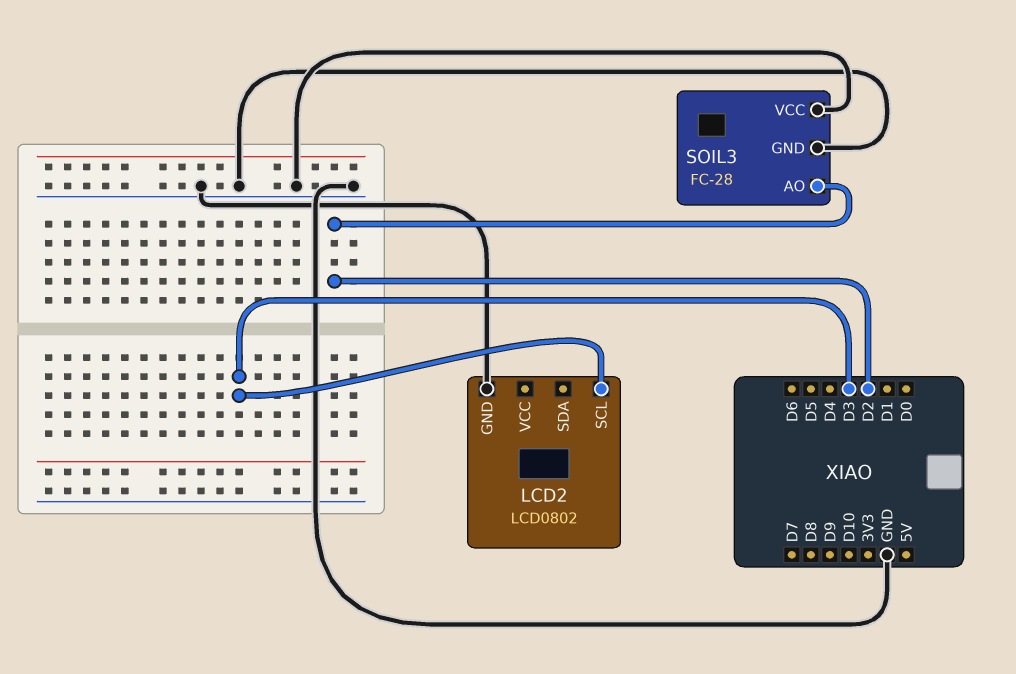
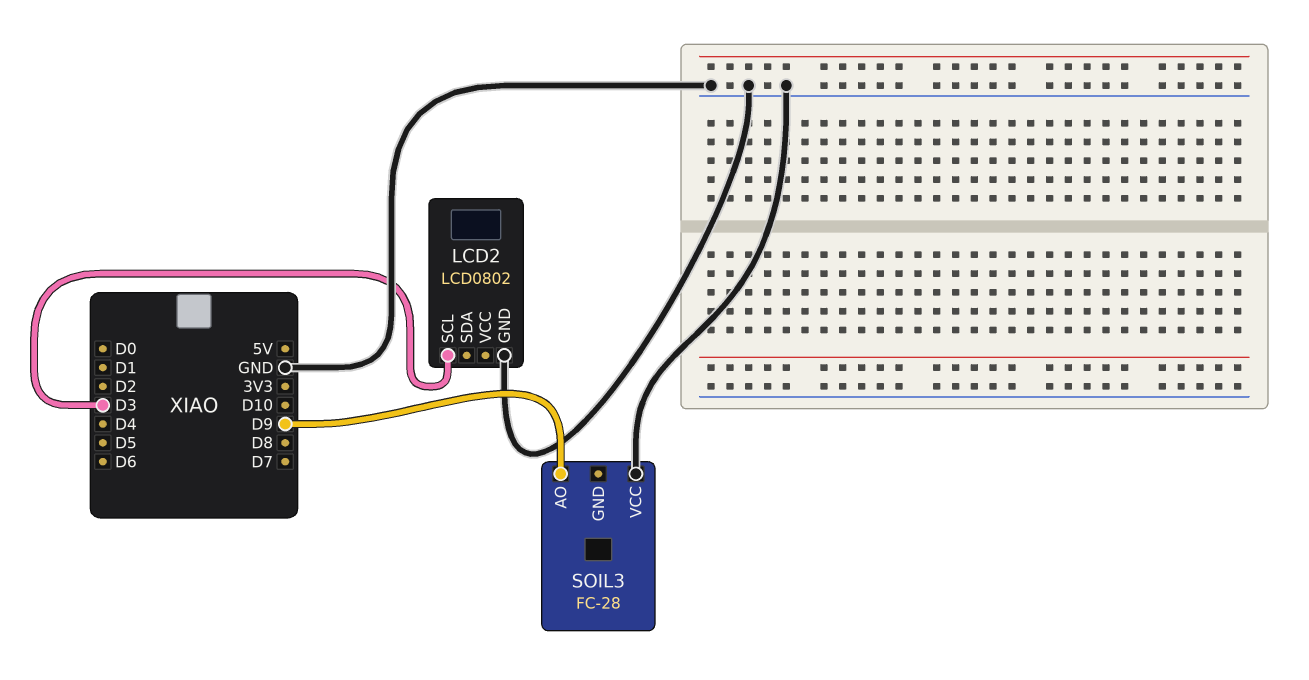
SOIL3 pin AO: D2 -> D9
SOIL3 pin GND: GND -> none

